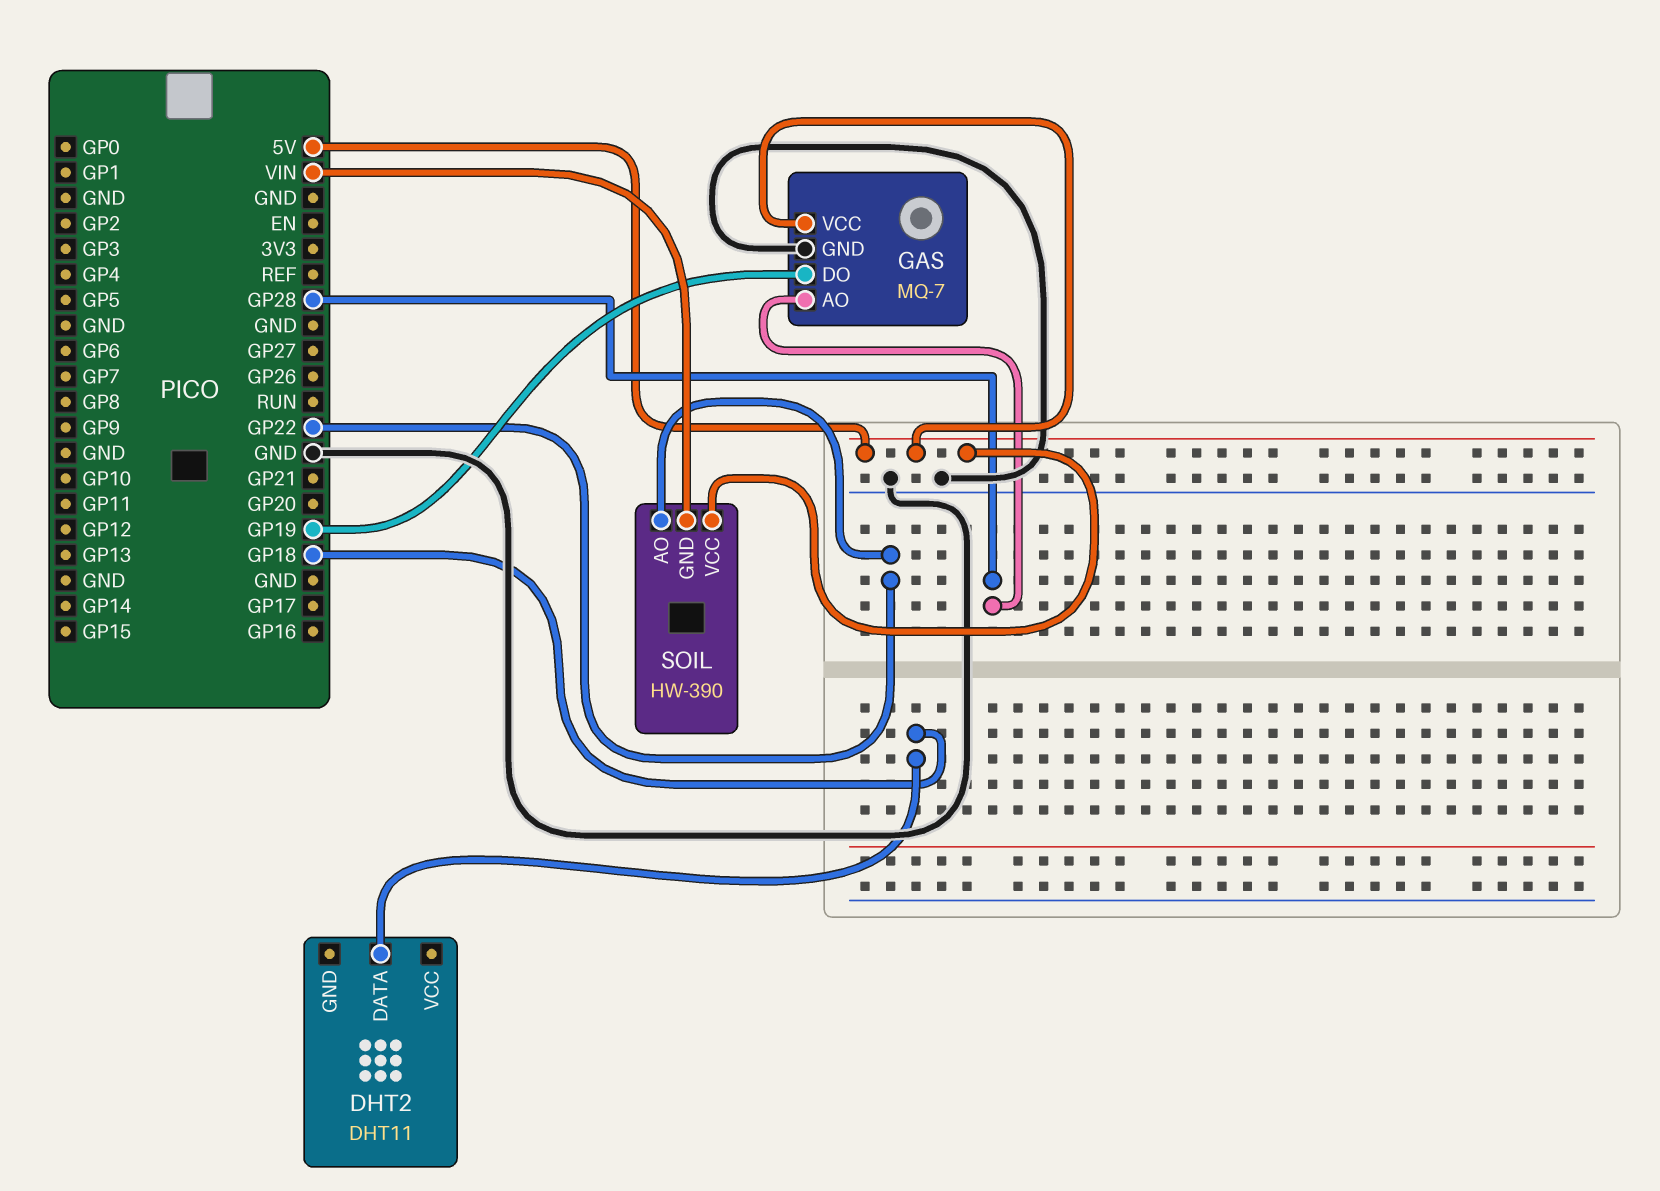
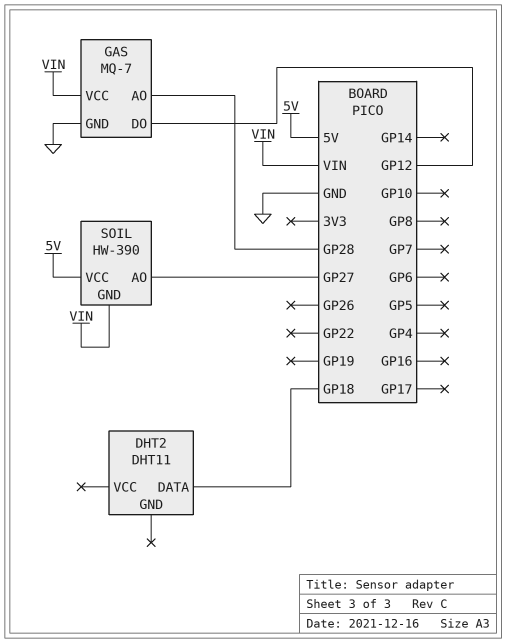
GAS pin DO: GP19 -> GP12
GAS pin VCC: 5V -> VIN
SOIL pin AO: GP22 -> GP27

